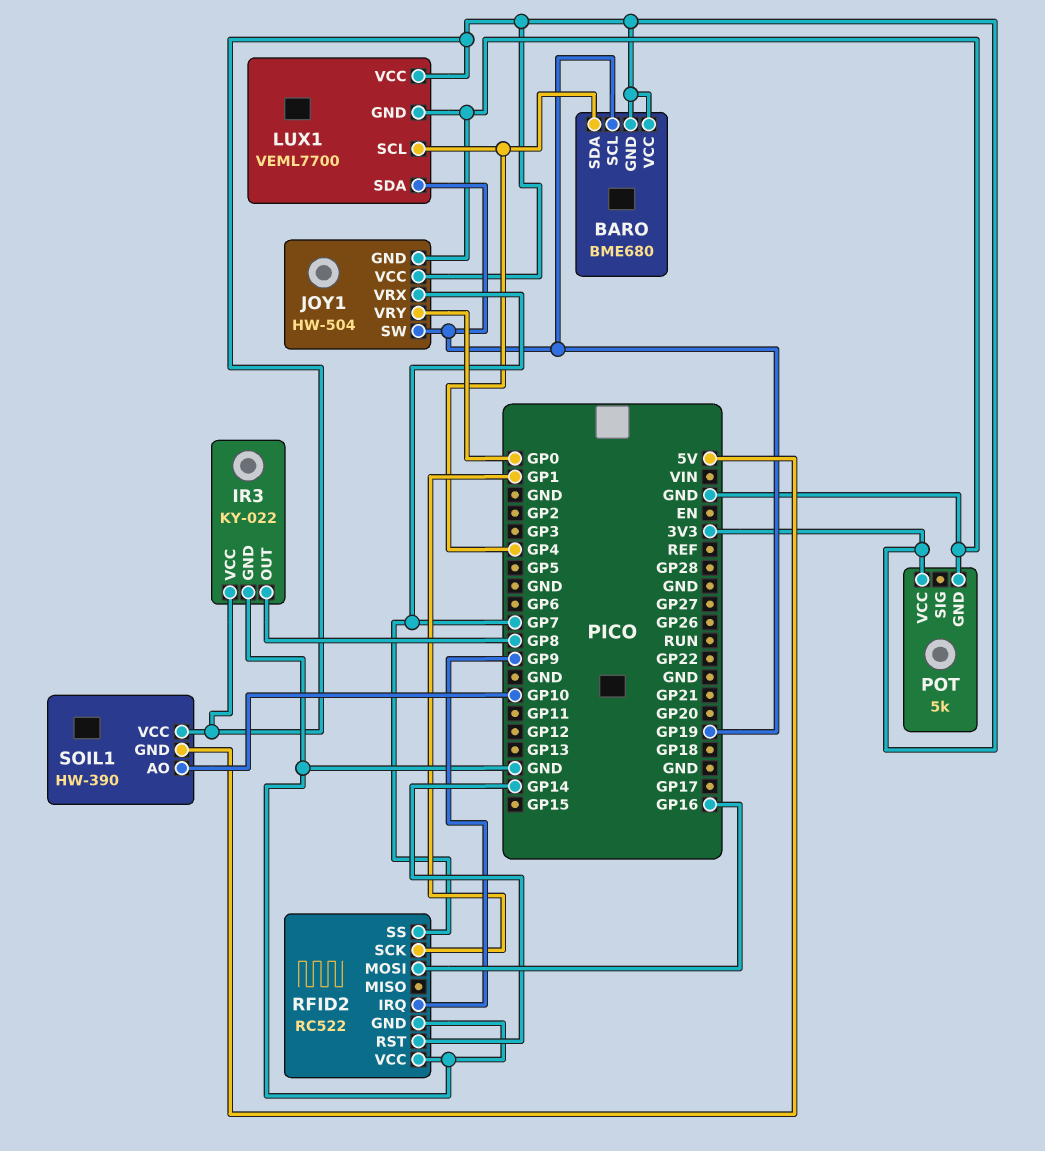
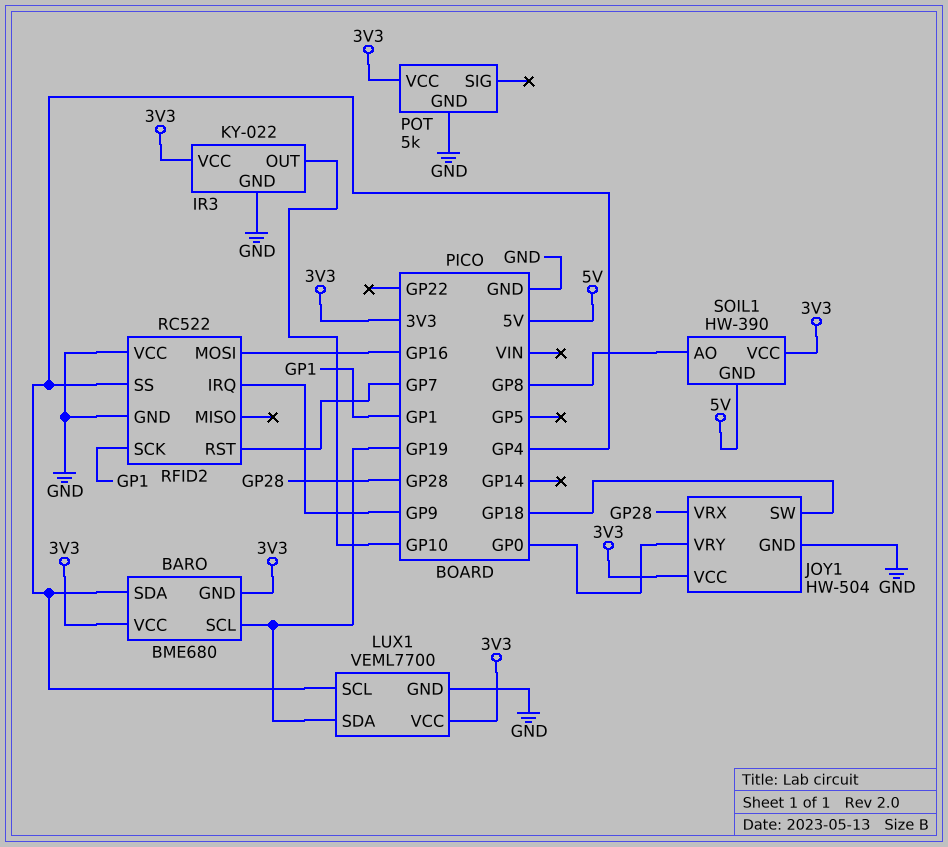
IR3 pin OUT: GP8 -> GP10
JOY1 pin SW: GP19 -> GP18
JOY1 pin VRX: GP7 -> GP28
RFID2 pin RST: GP14 -> GP7
RFID2 pin SS: GP7 -> GP4
SOIL1 pin AO: GP10 -> GP8

